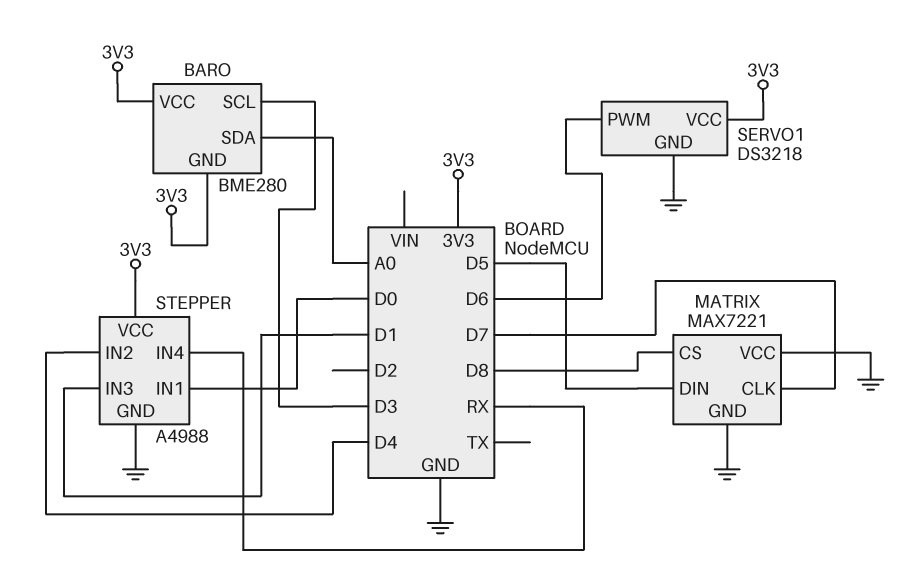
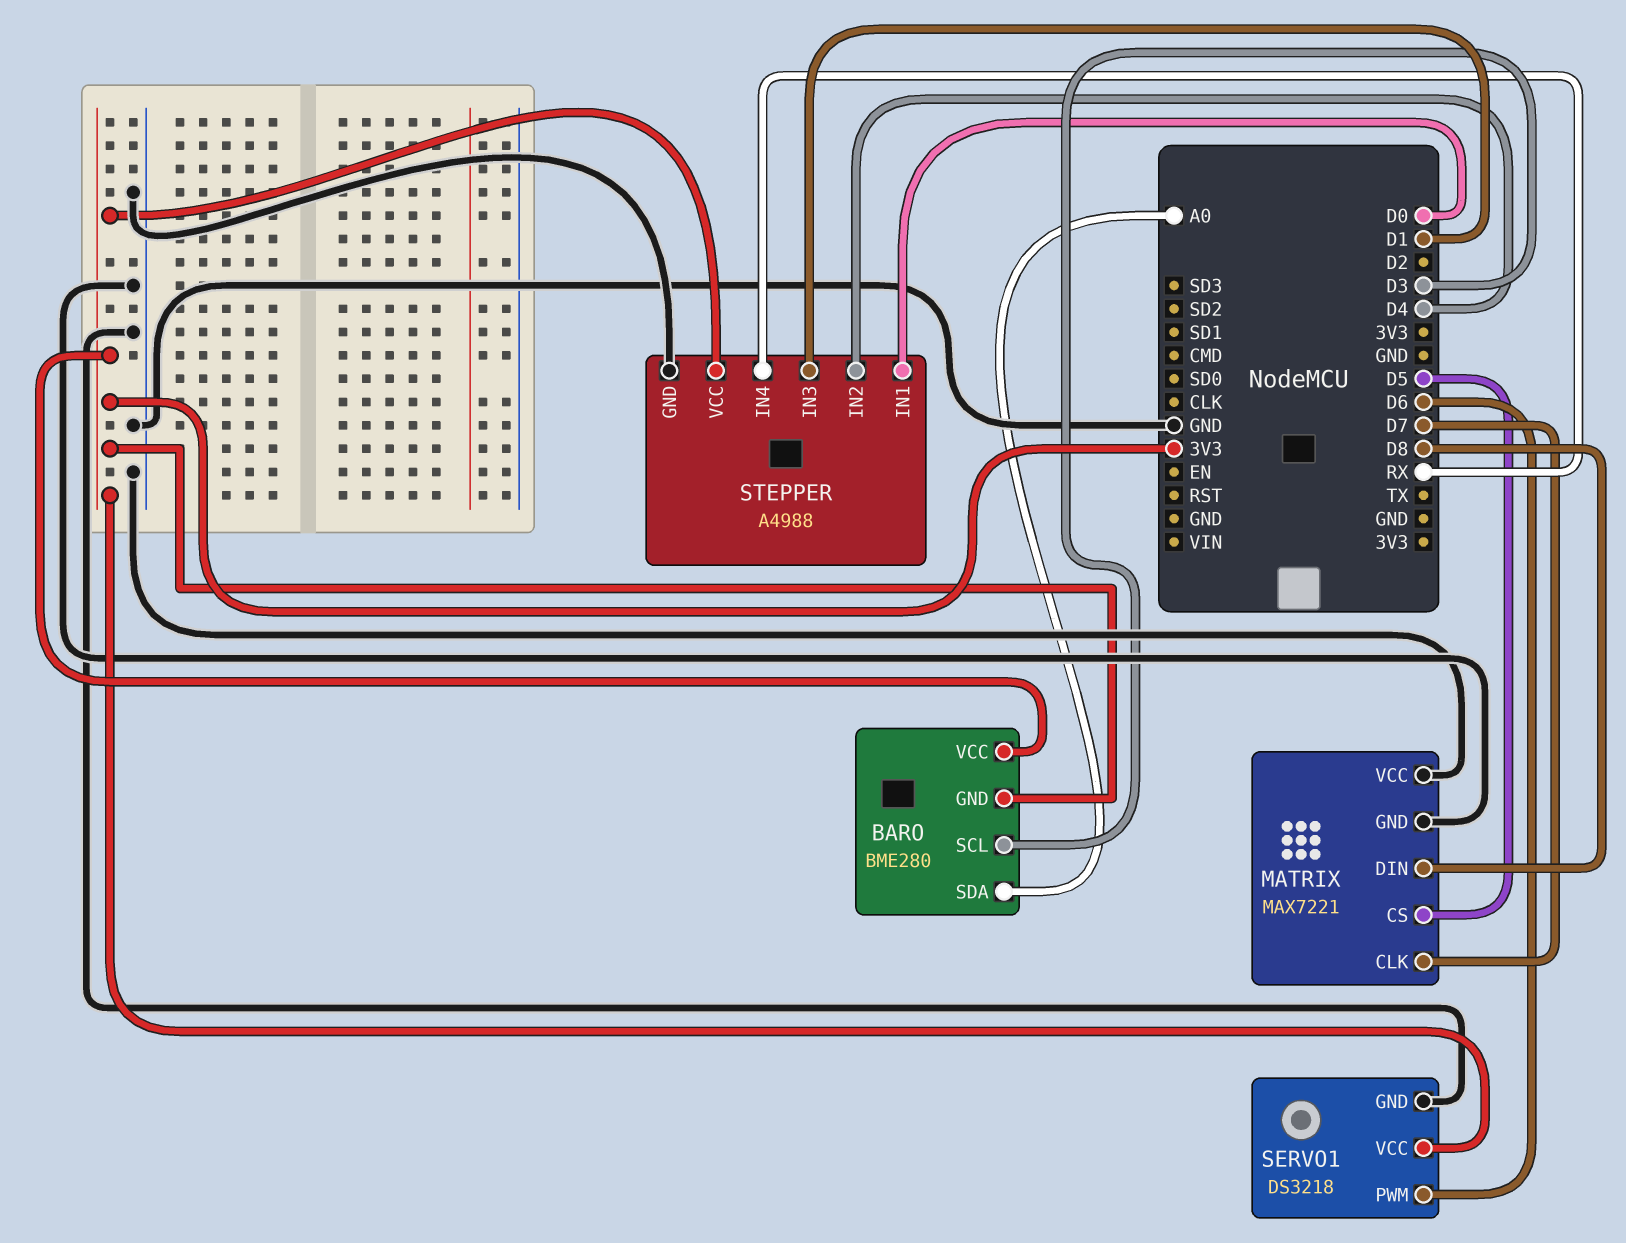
MATRIX pin CS: D8 -> D5
MATRIX pin DIN: D5 -> D8

